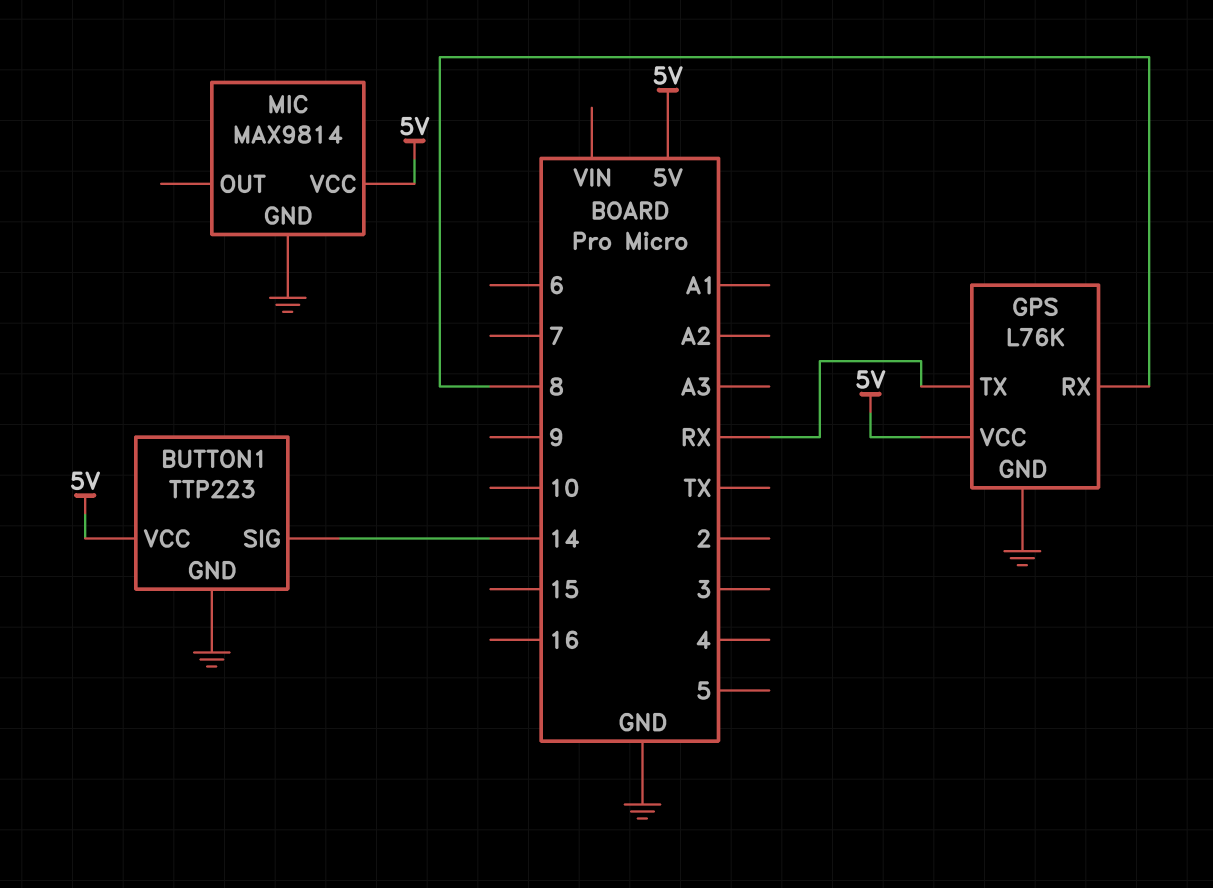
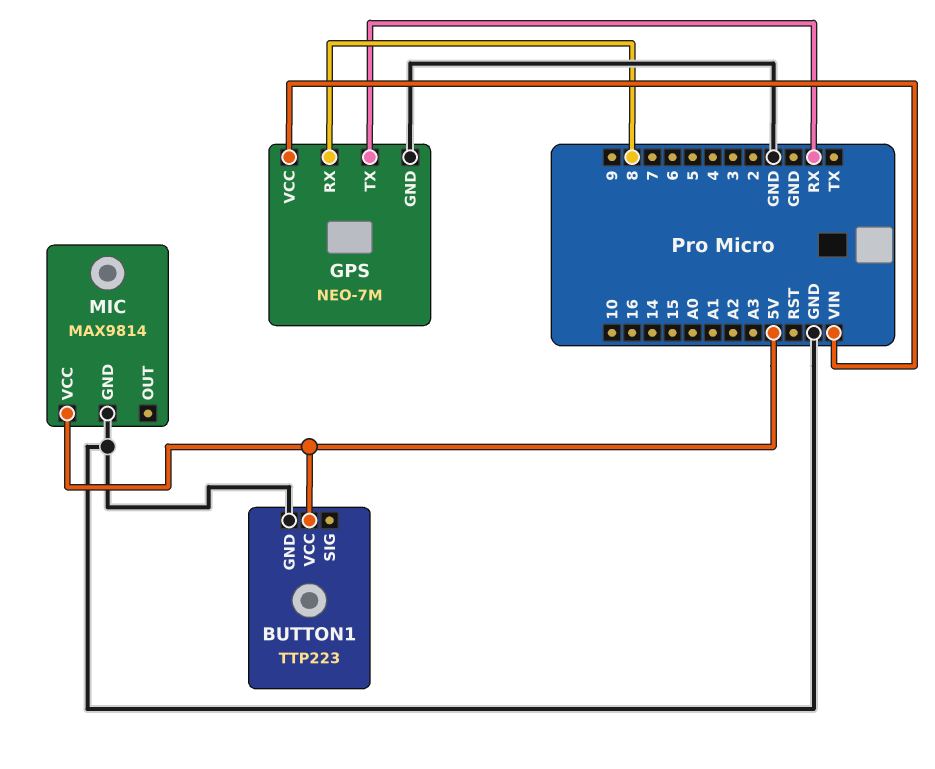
BUTTON1 pin SIG: 14 -> none
GPS: L76K -> NEO-7M
GPS pin VCC: 5V -> VIN

